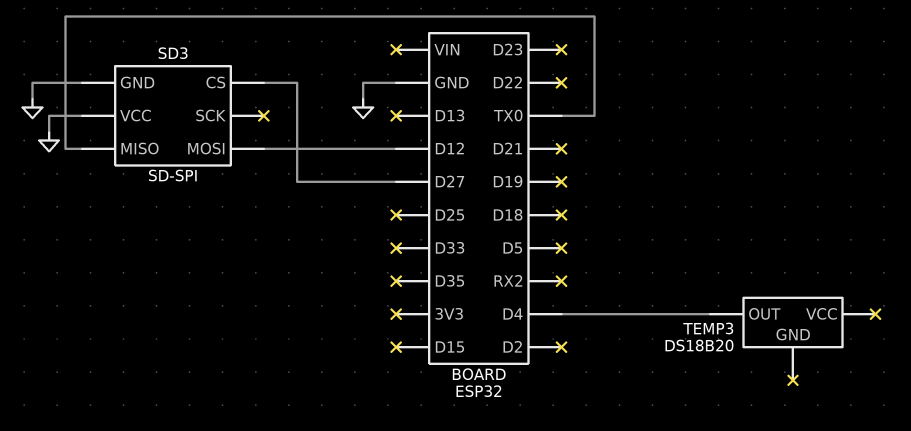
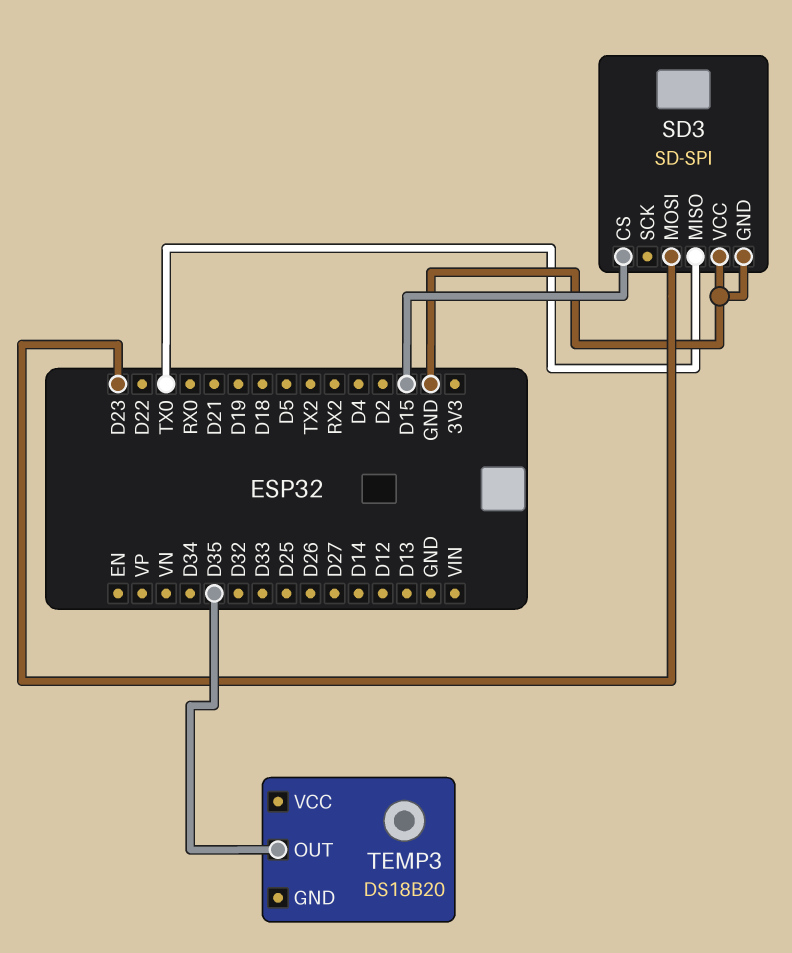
SD3 pin CS: D27 -> D15
SD3 pin MOSI: D12 -> D23
TEMP3 pin OUT: D4 -> D35

